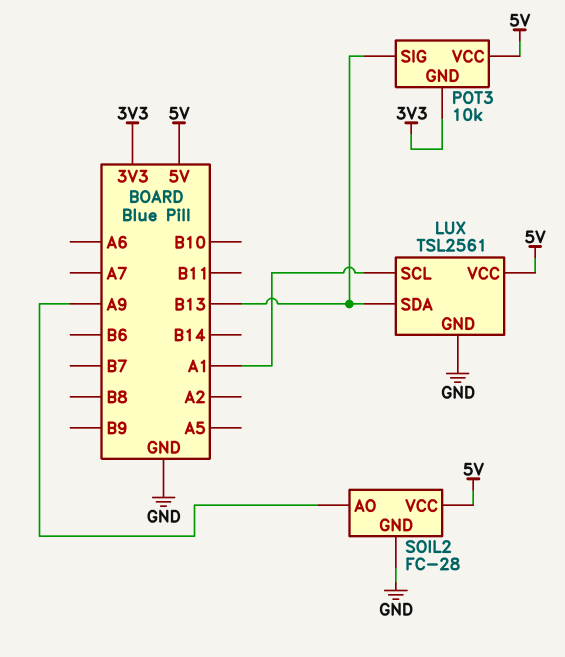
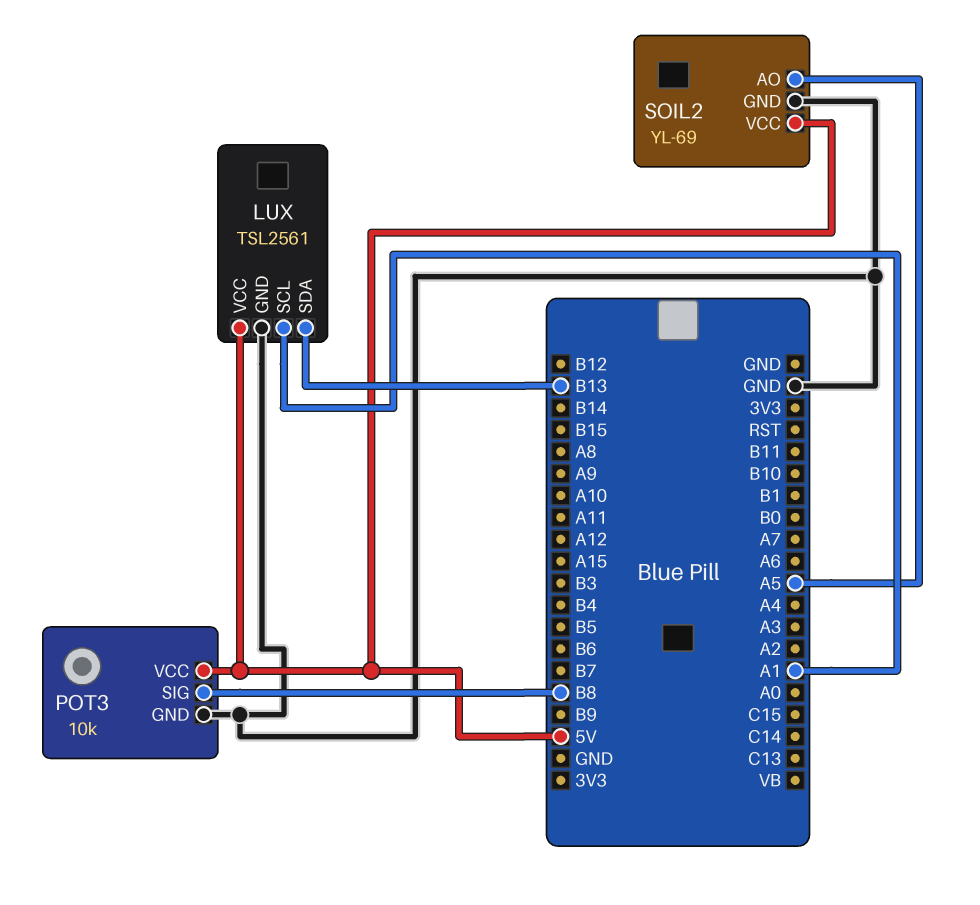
POT3 pin GND: 3V3 -> GND
POT3 pin SIG: B13 -> B8
SOIL2: FC-28 -> YL-69
SOIL2 pin AO: A9 -> A5

